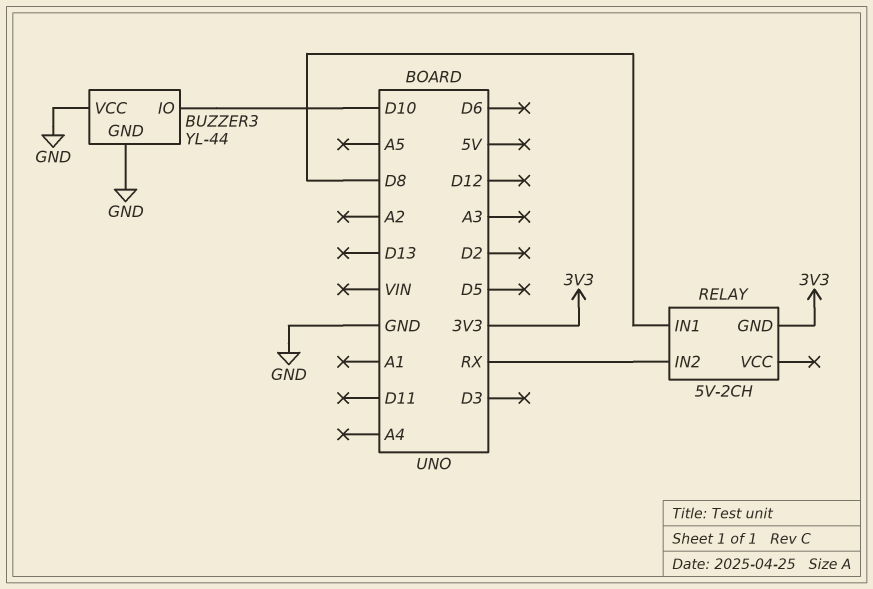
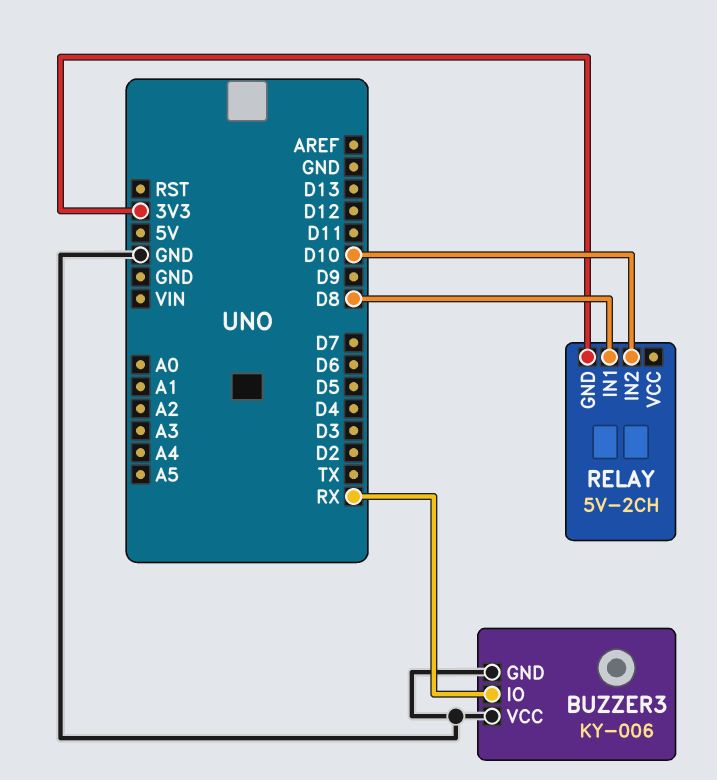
BUZZER3: YL-44 -> KY-006
BUZZER3 pin IO: D10 -> RX
RELAY pin IN2: RX -> D10

